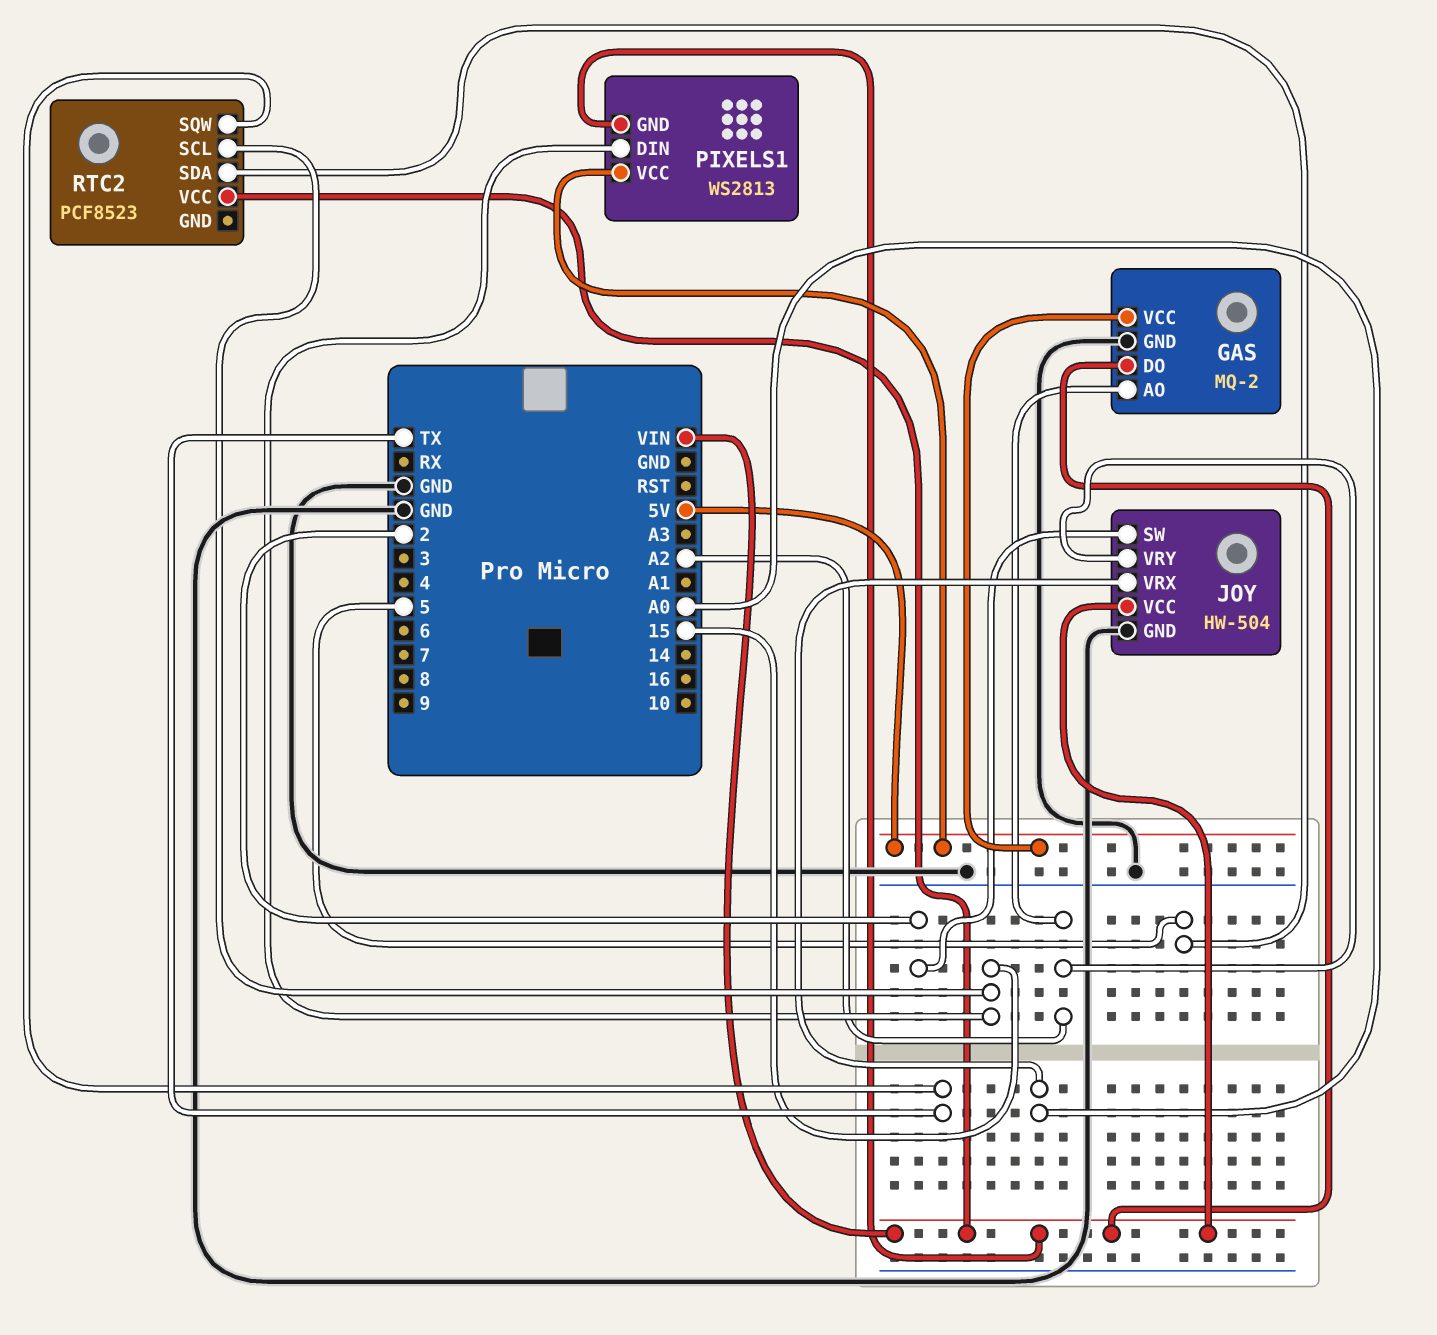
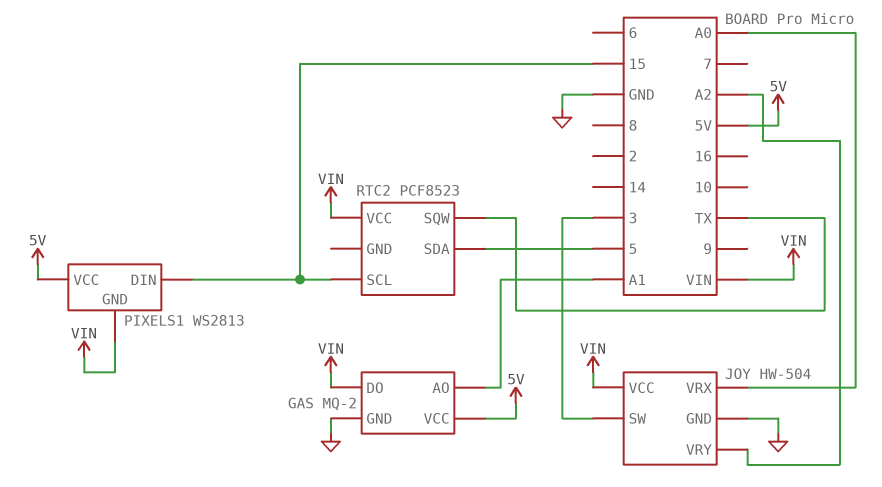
GAS pin AO: A2 -> A1
JOY pin SW: 2 -> 3

